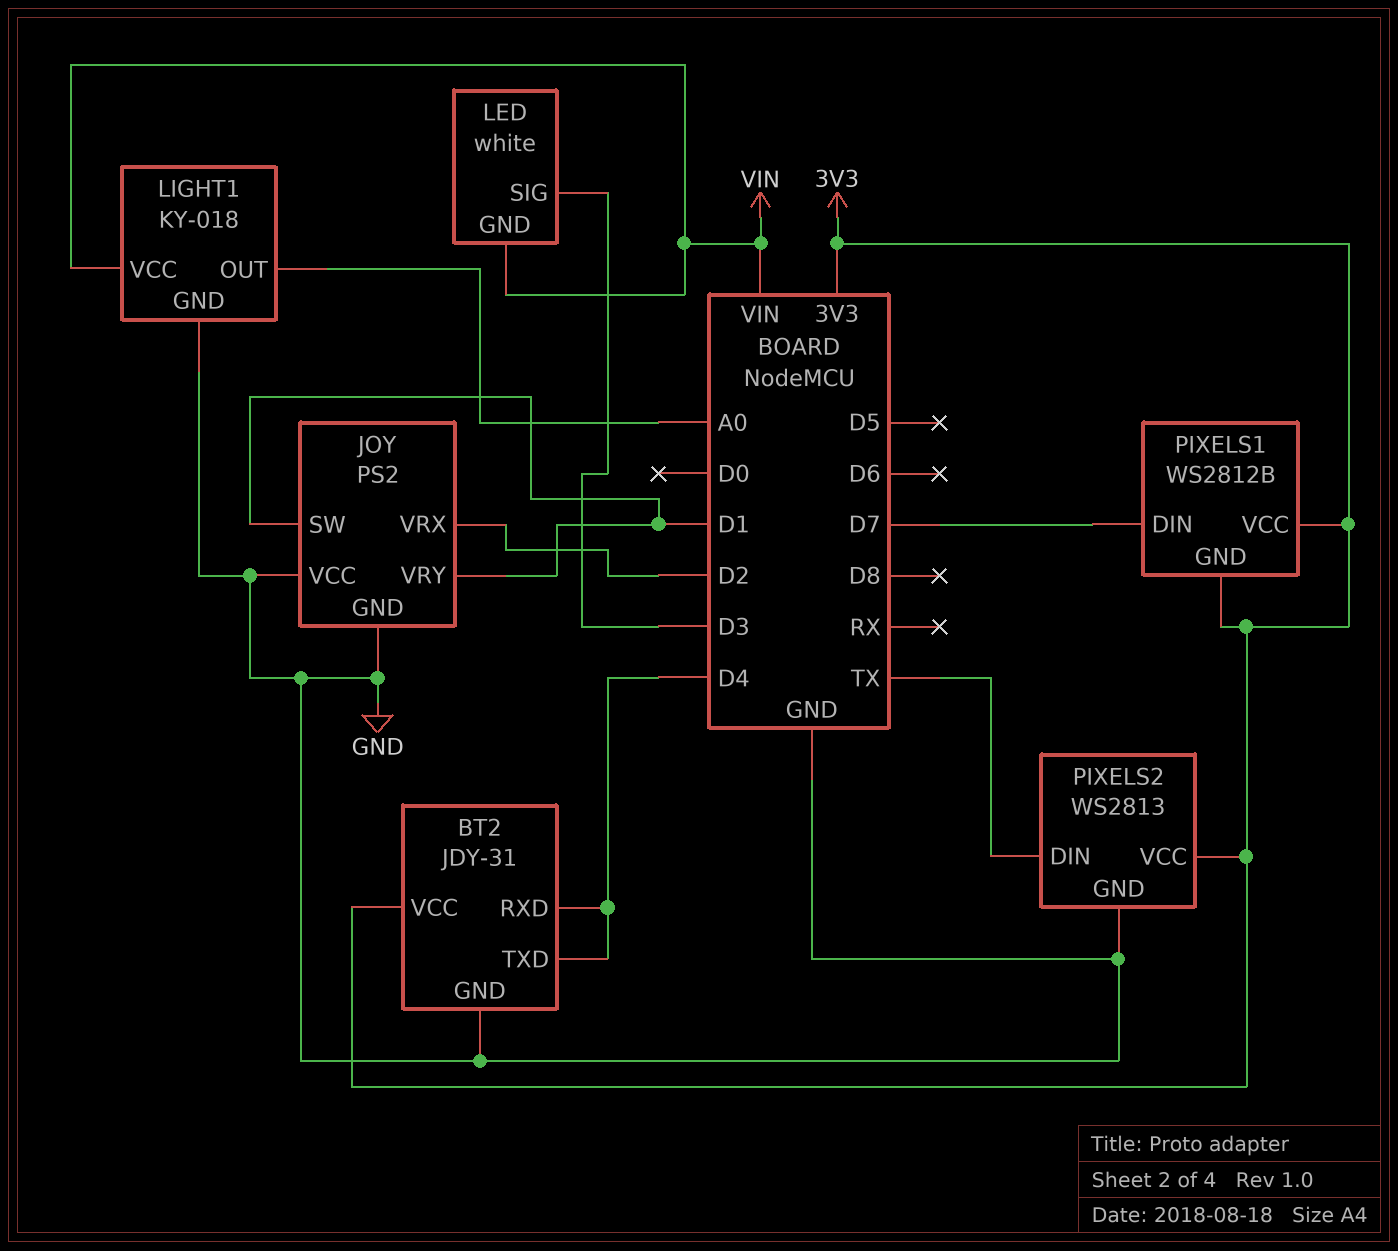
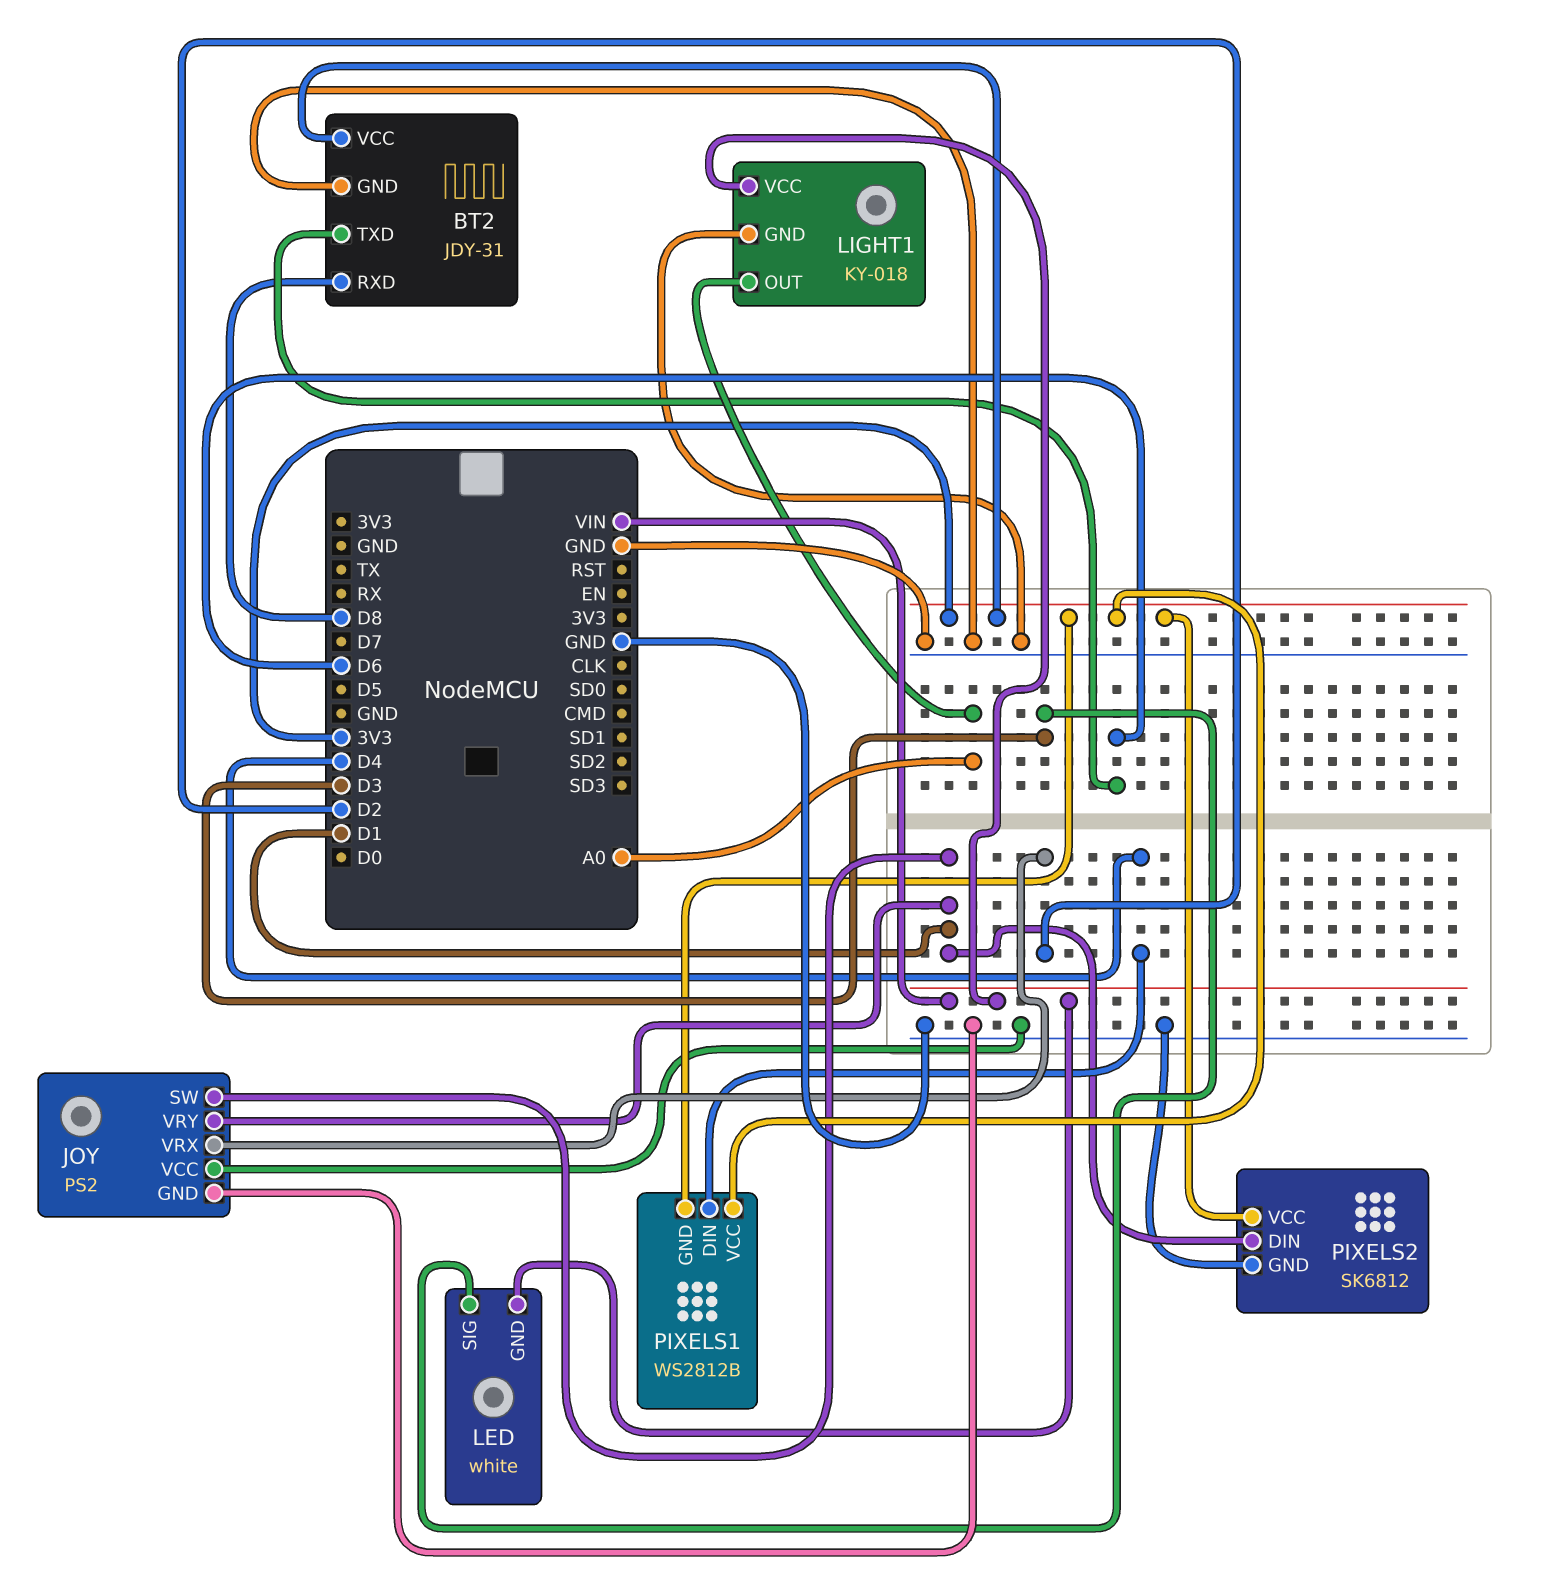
BT2 pin RXD: D4 -> D8
BT2 pin TXD: D4 -> D6
PIXELS1 pin DIN: D7 -> D4
PIXELS2: WS2813 -> SK6812
PIXELS2 pin DIN: TX -> D1

